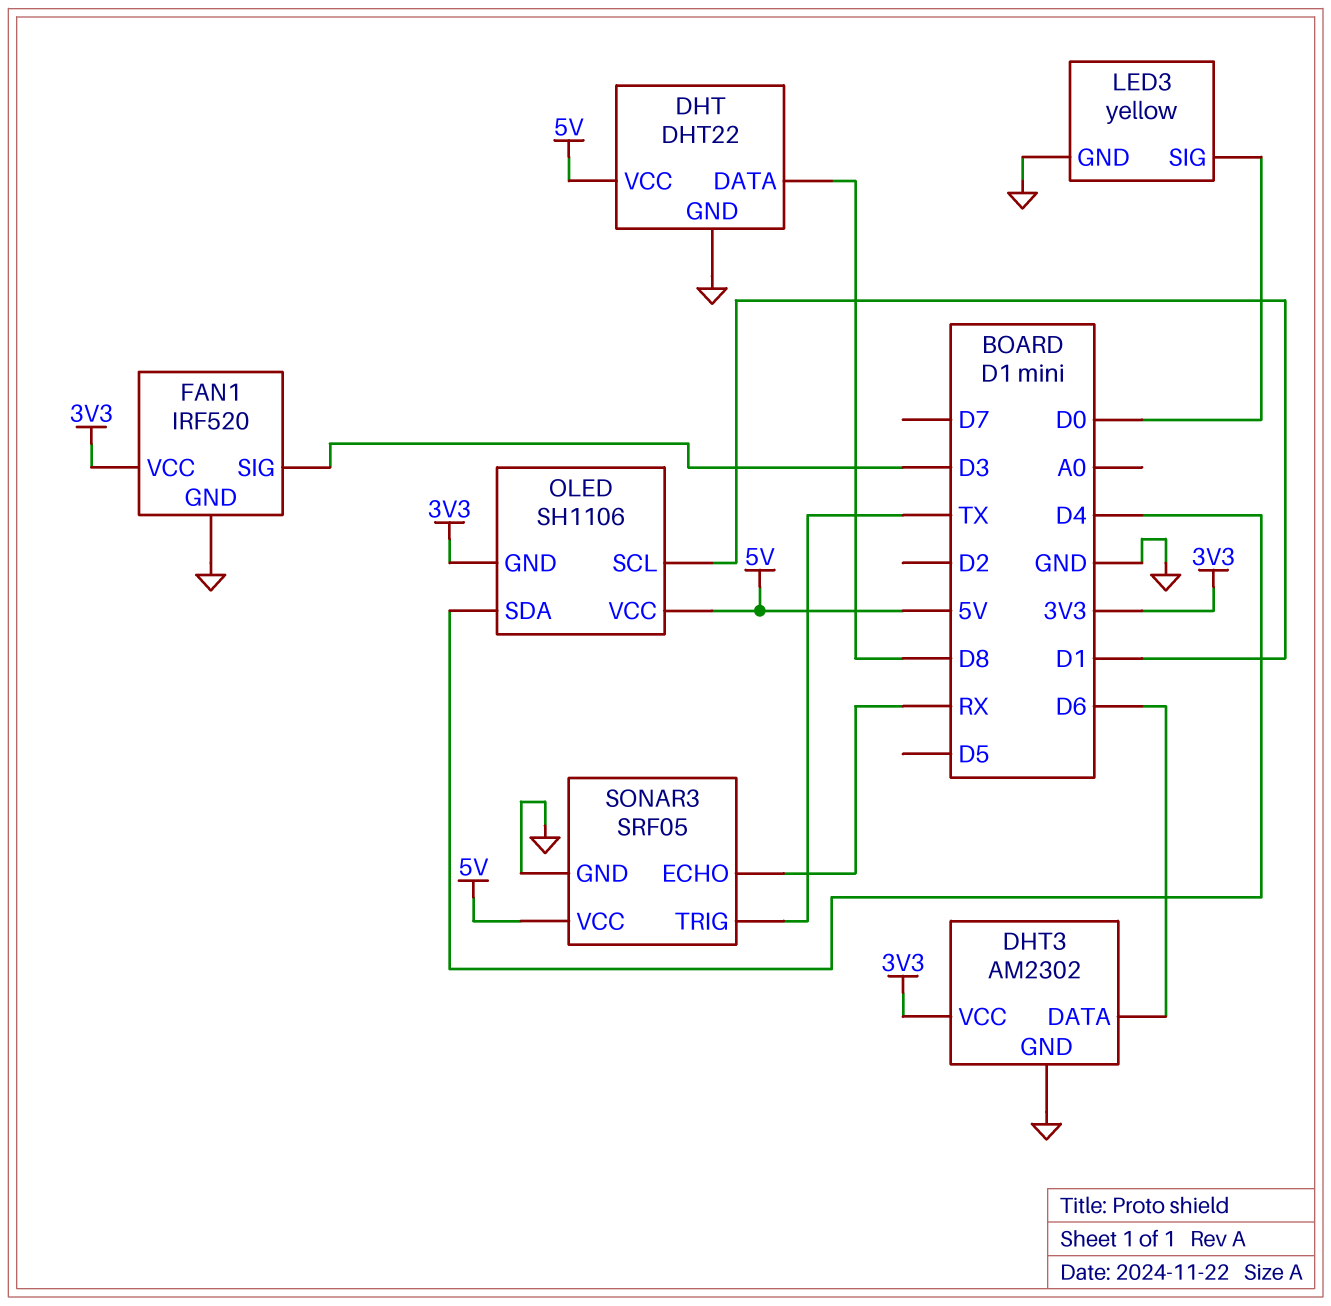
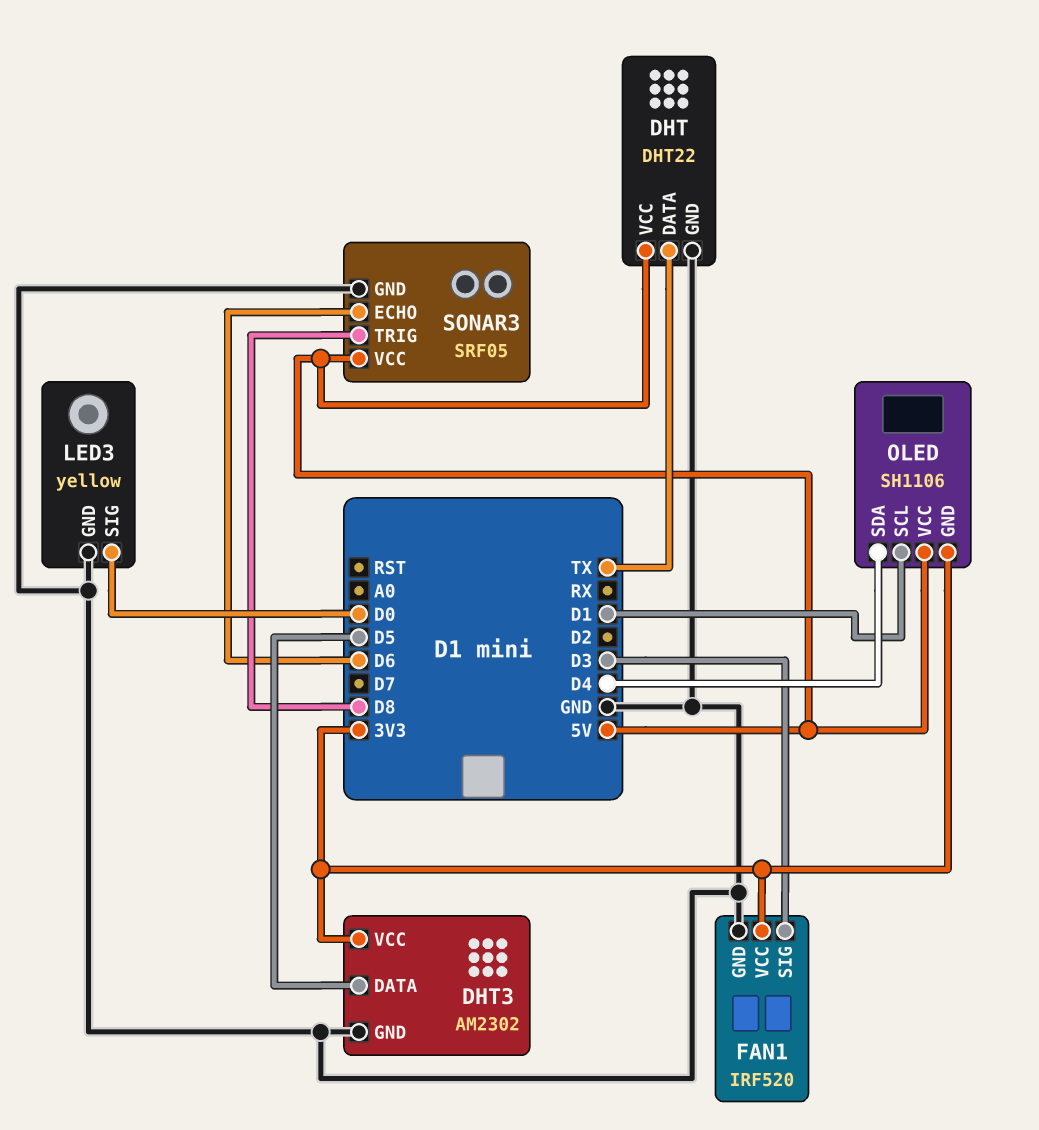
DHT pin DATA: D8 -> TX
DHT3 pin DATA: D6 -> D5
SONAR3 pin ECHO: RX -> D6
SONAR3 pin TRIG: TX -> D8

